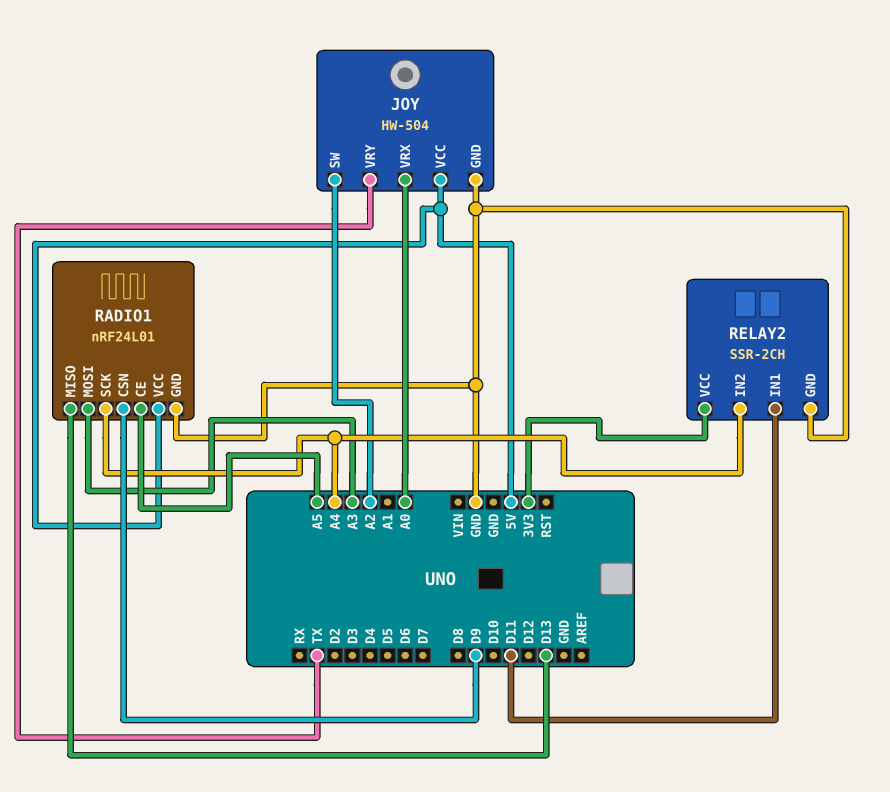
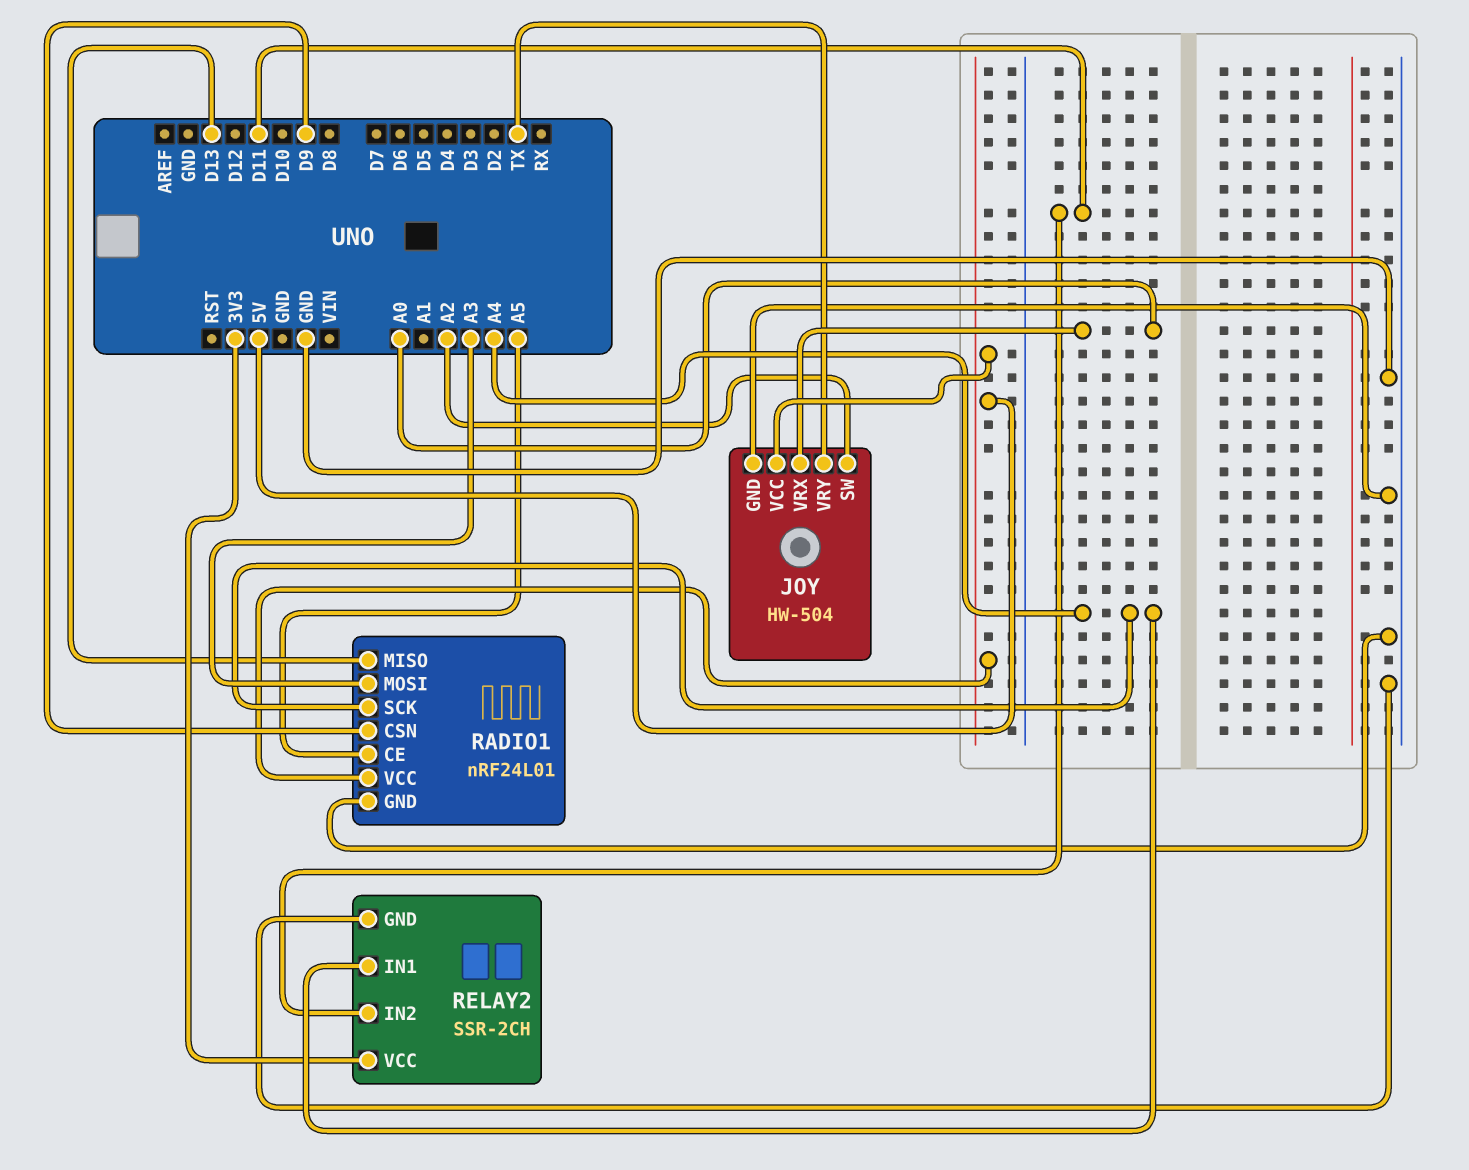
RELAY2 pin IN1: D11 -> A4
RELAY2 pin IN2: A4 -> D11

